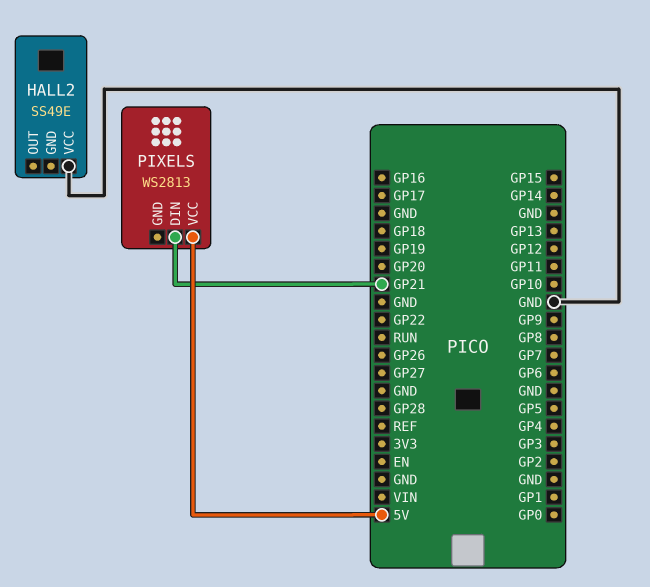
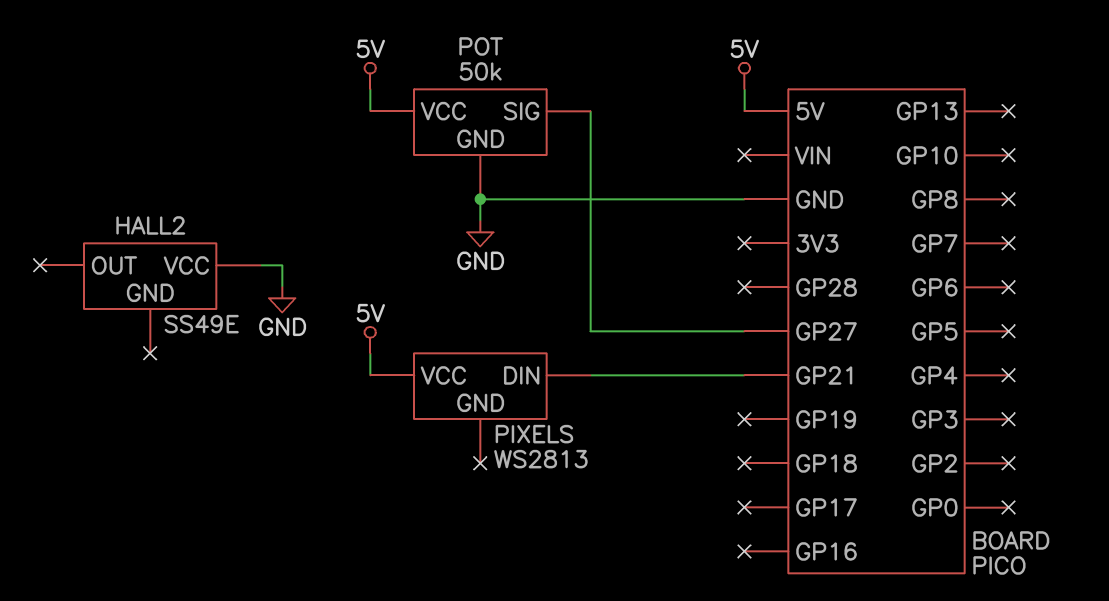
POT: none -> 50k
POT pin GND: none -> GND
POT pin SIG: none -> GP27
POT pin VCC: none -> 5V

